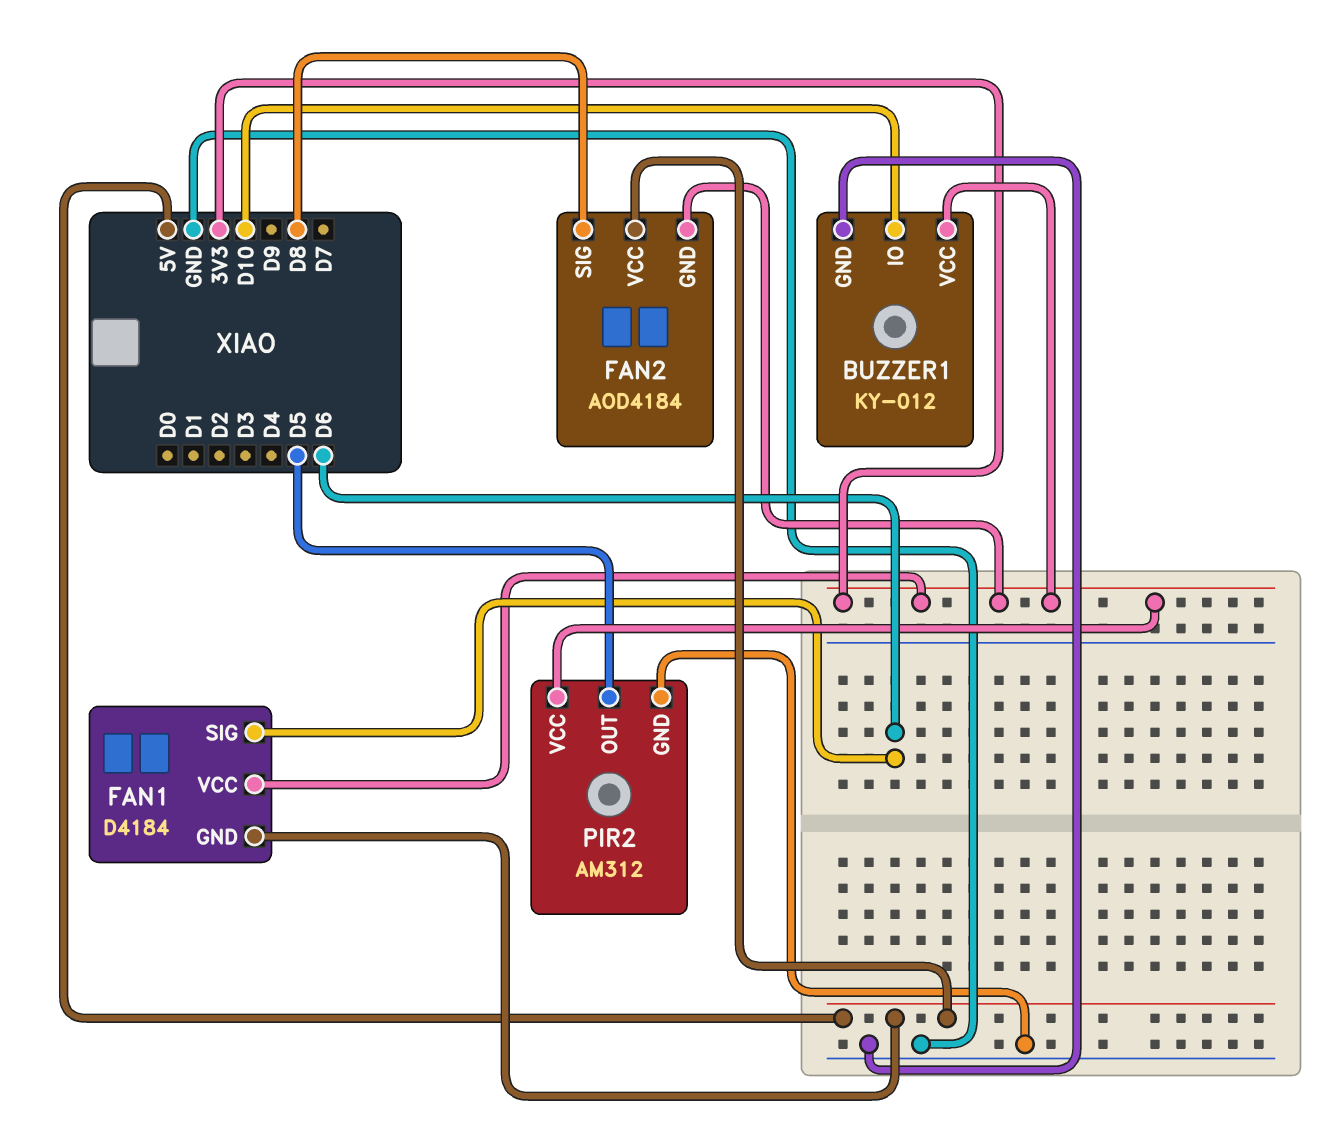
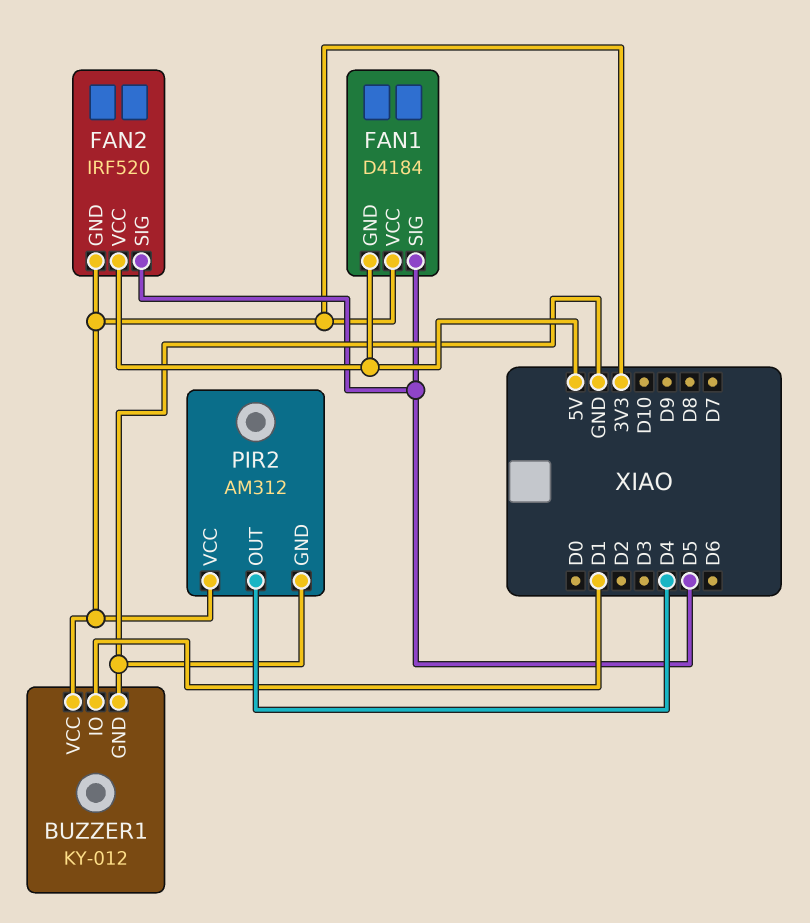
BUZZER1 pin IO: D10 -> D1
FAN1 pin SIG: D6 -> D5
FAN2: AOD4184 -> IRF520
FAN2 pin SIG: D8 -> D5
PIR2 pin OUT: D5 -> D4

